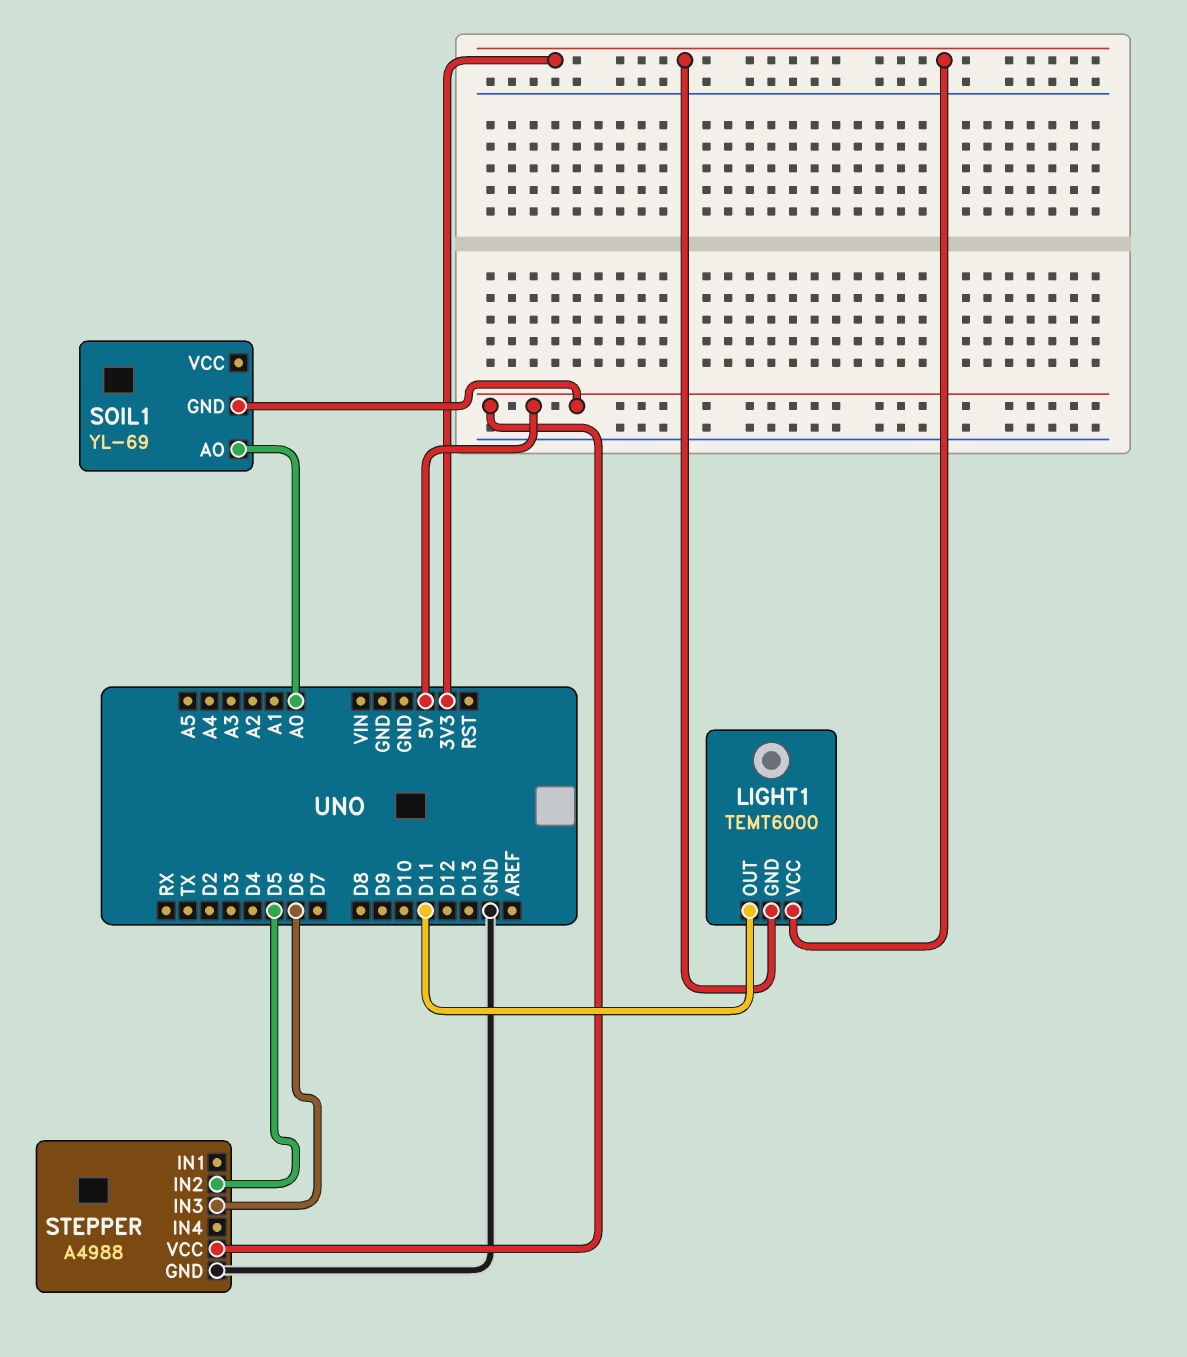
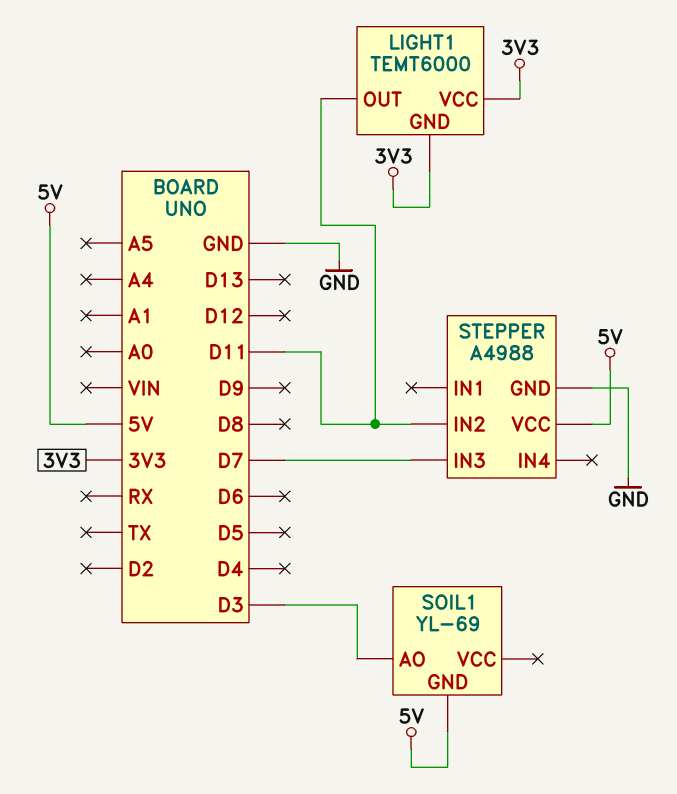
SOIL1 pin AO: A0 -> D3
STEPPER pin IN2: D5 -> D11
STEPPER pin IN3: D6 -> D7

